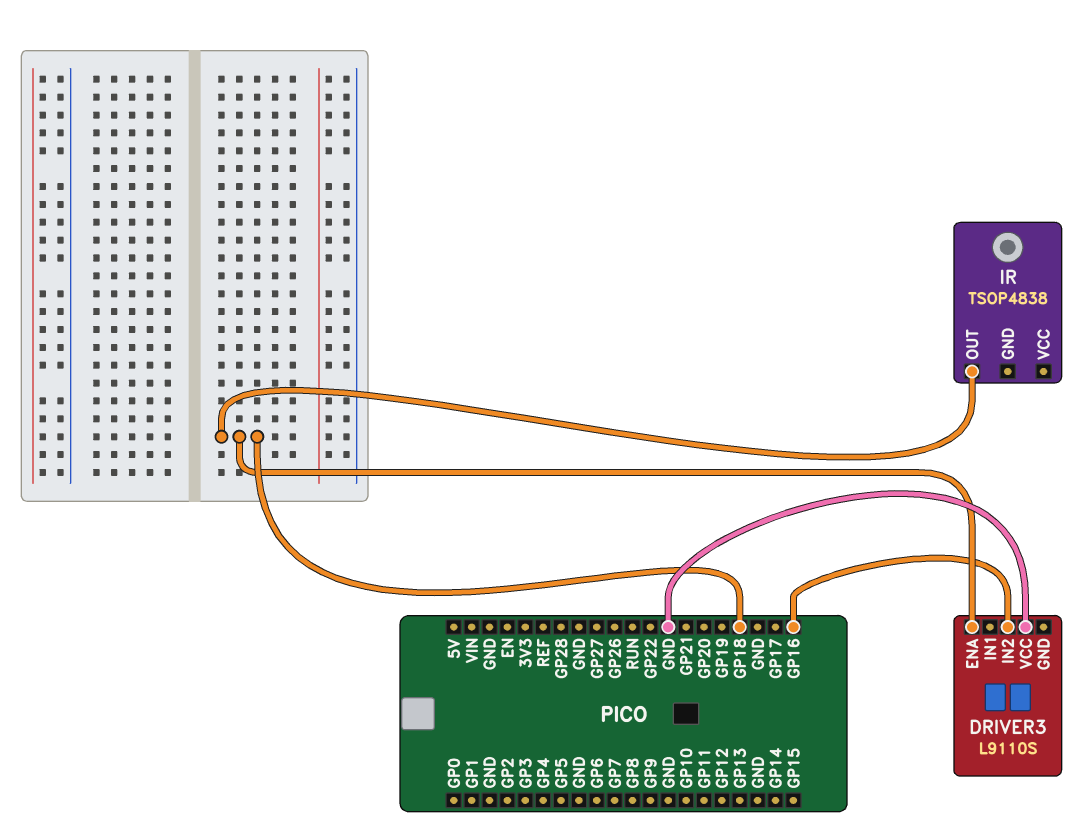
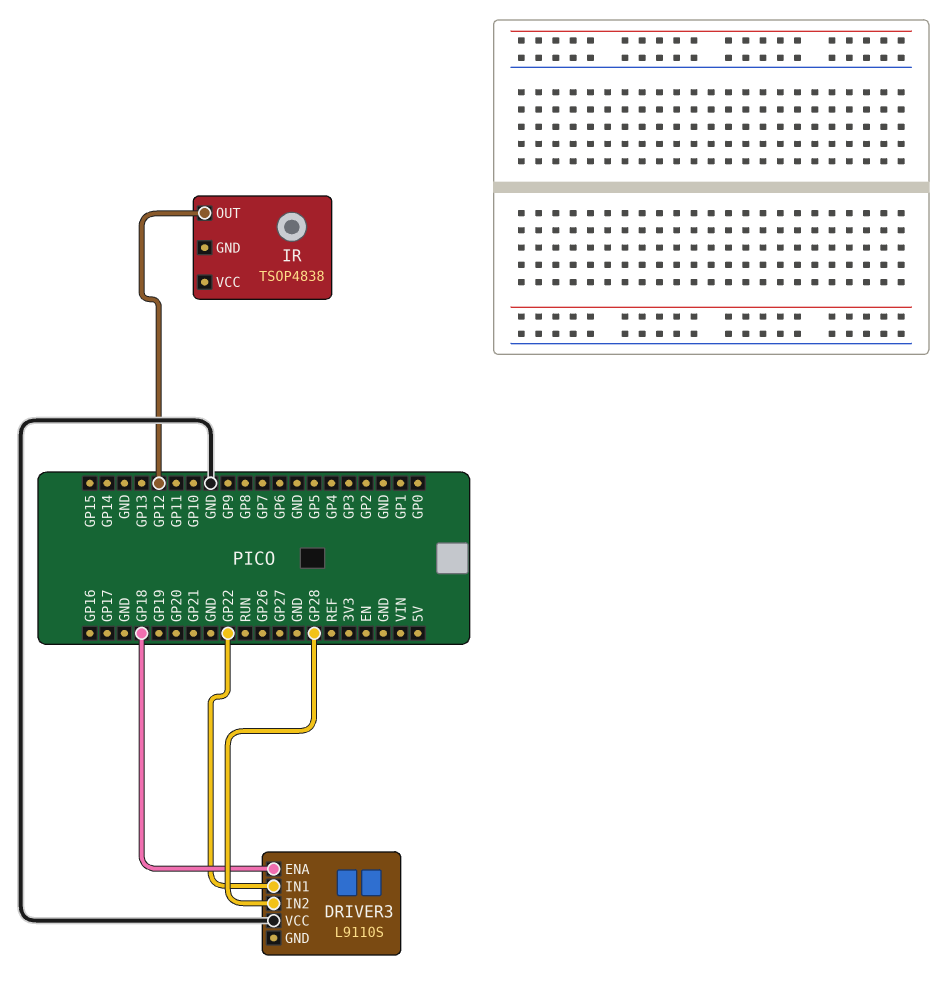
DRIVER3 pin IN1: none -> GP22
DRIVER3 pin IN2: GP16 -> GP28
IR pin OUT: GP18 -> GP12

